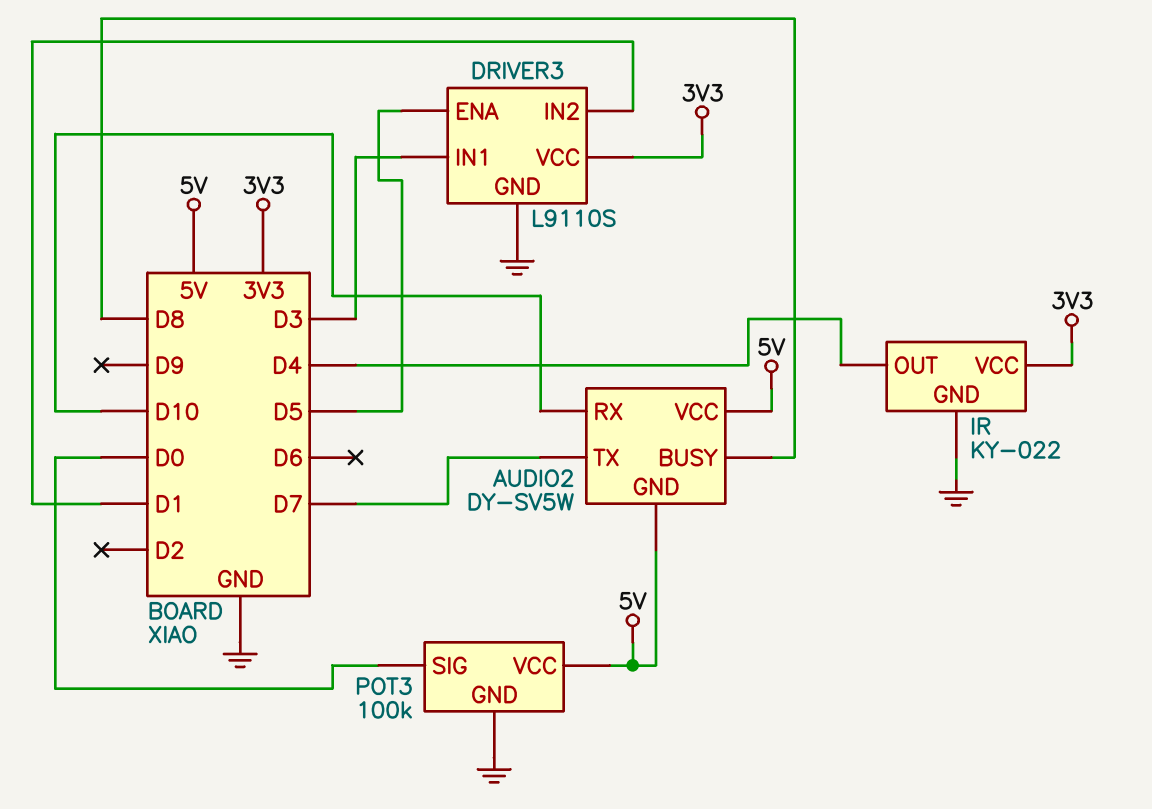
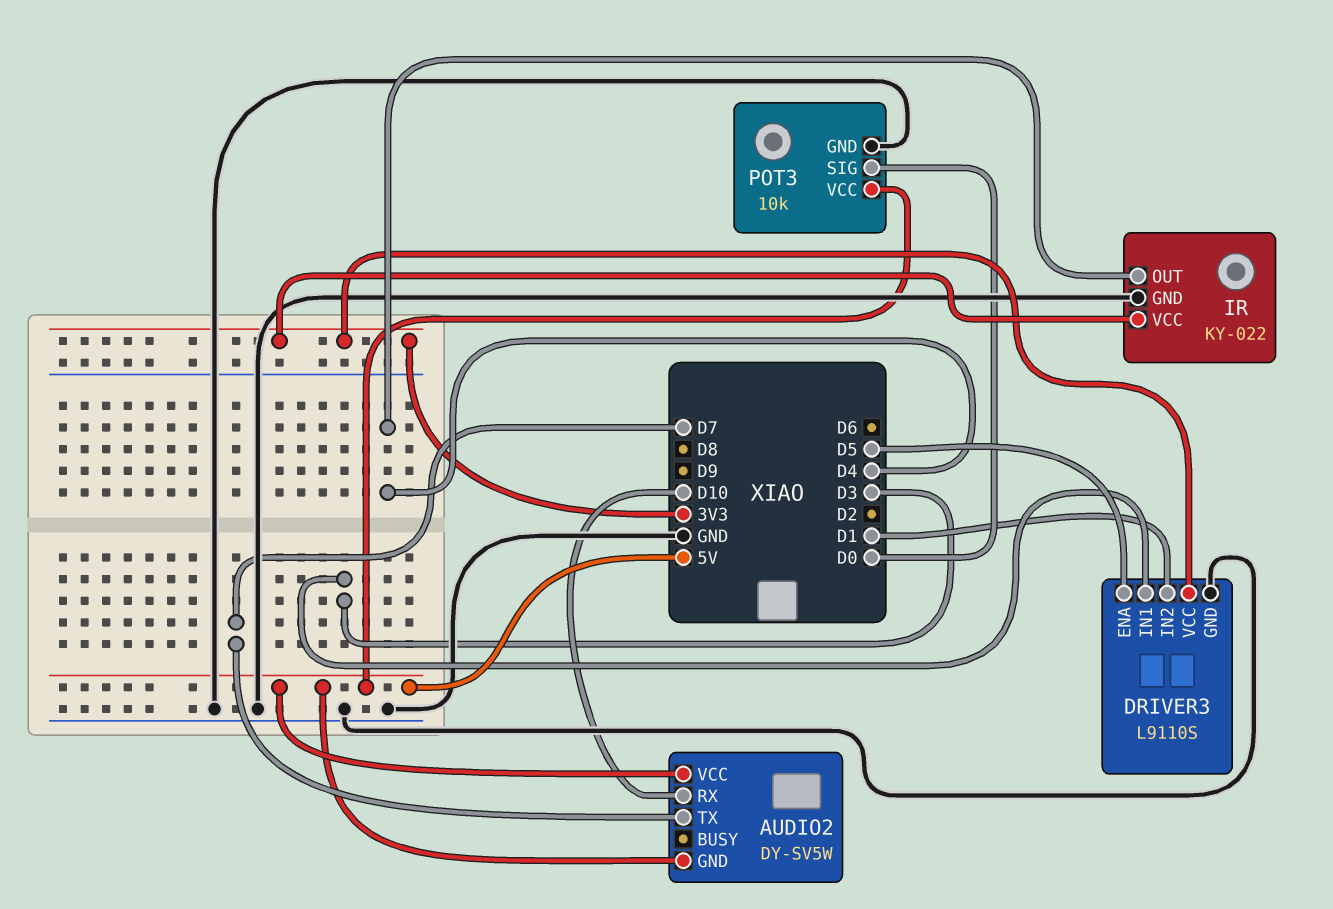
AUDIO2 pin BUSY: D8 -> none
POT3: 100k -> 10k

